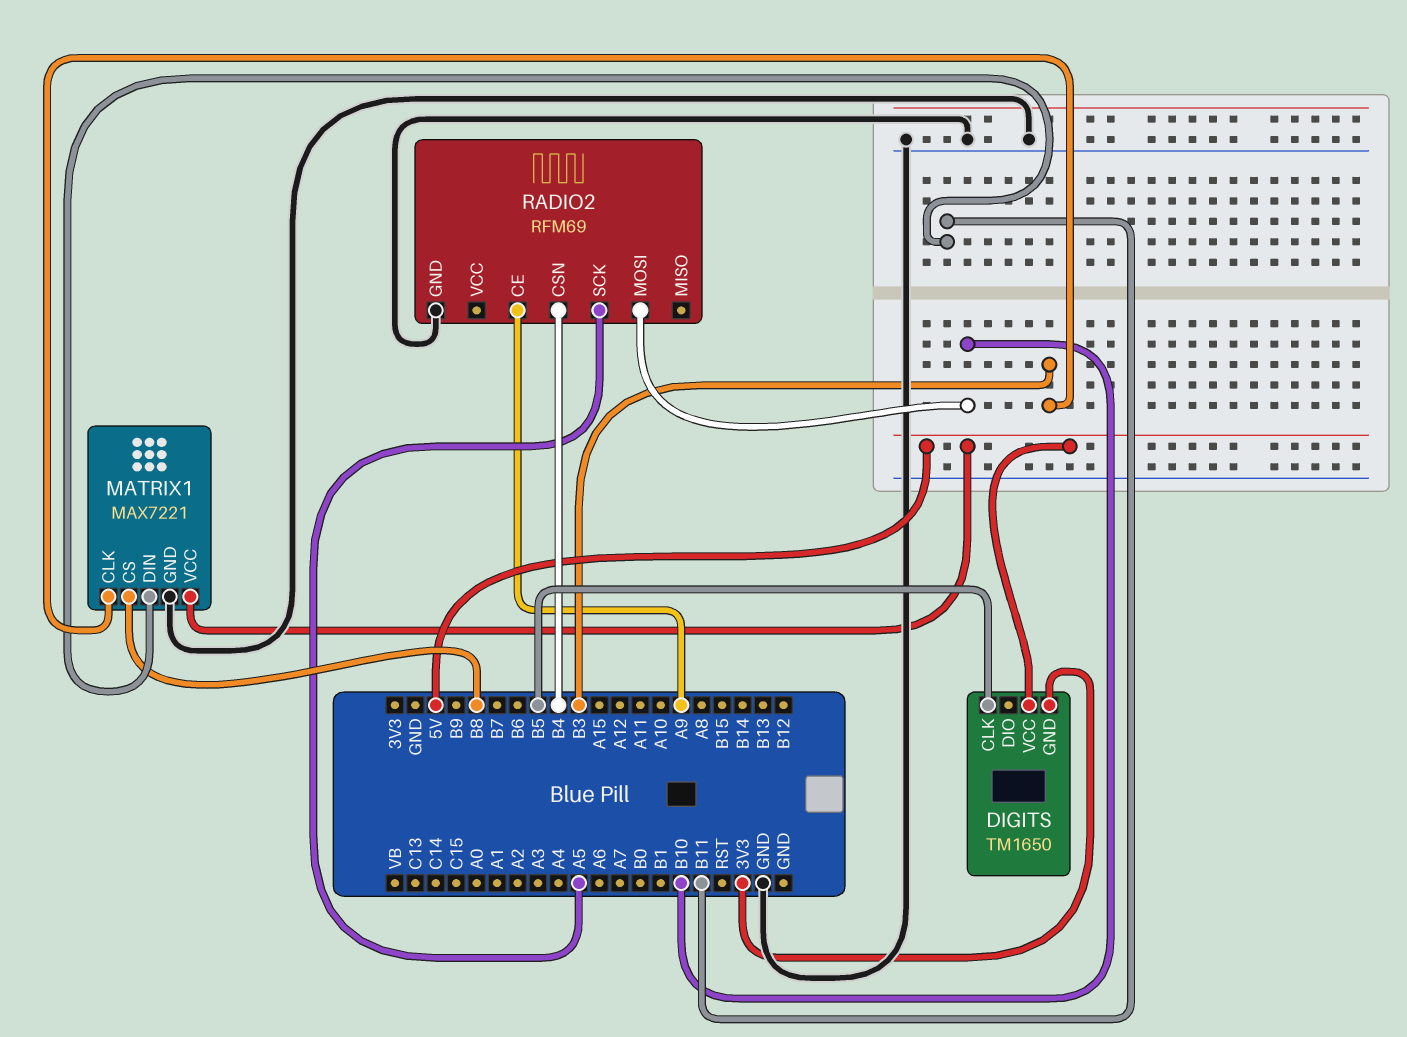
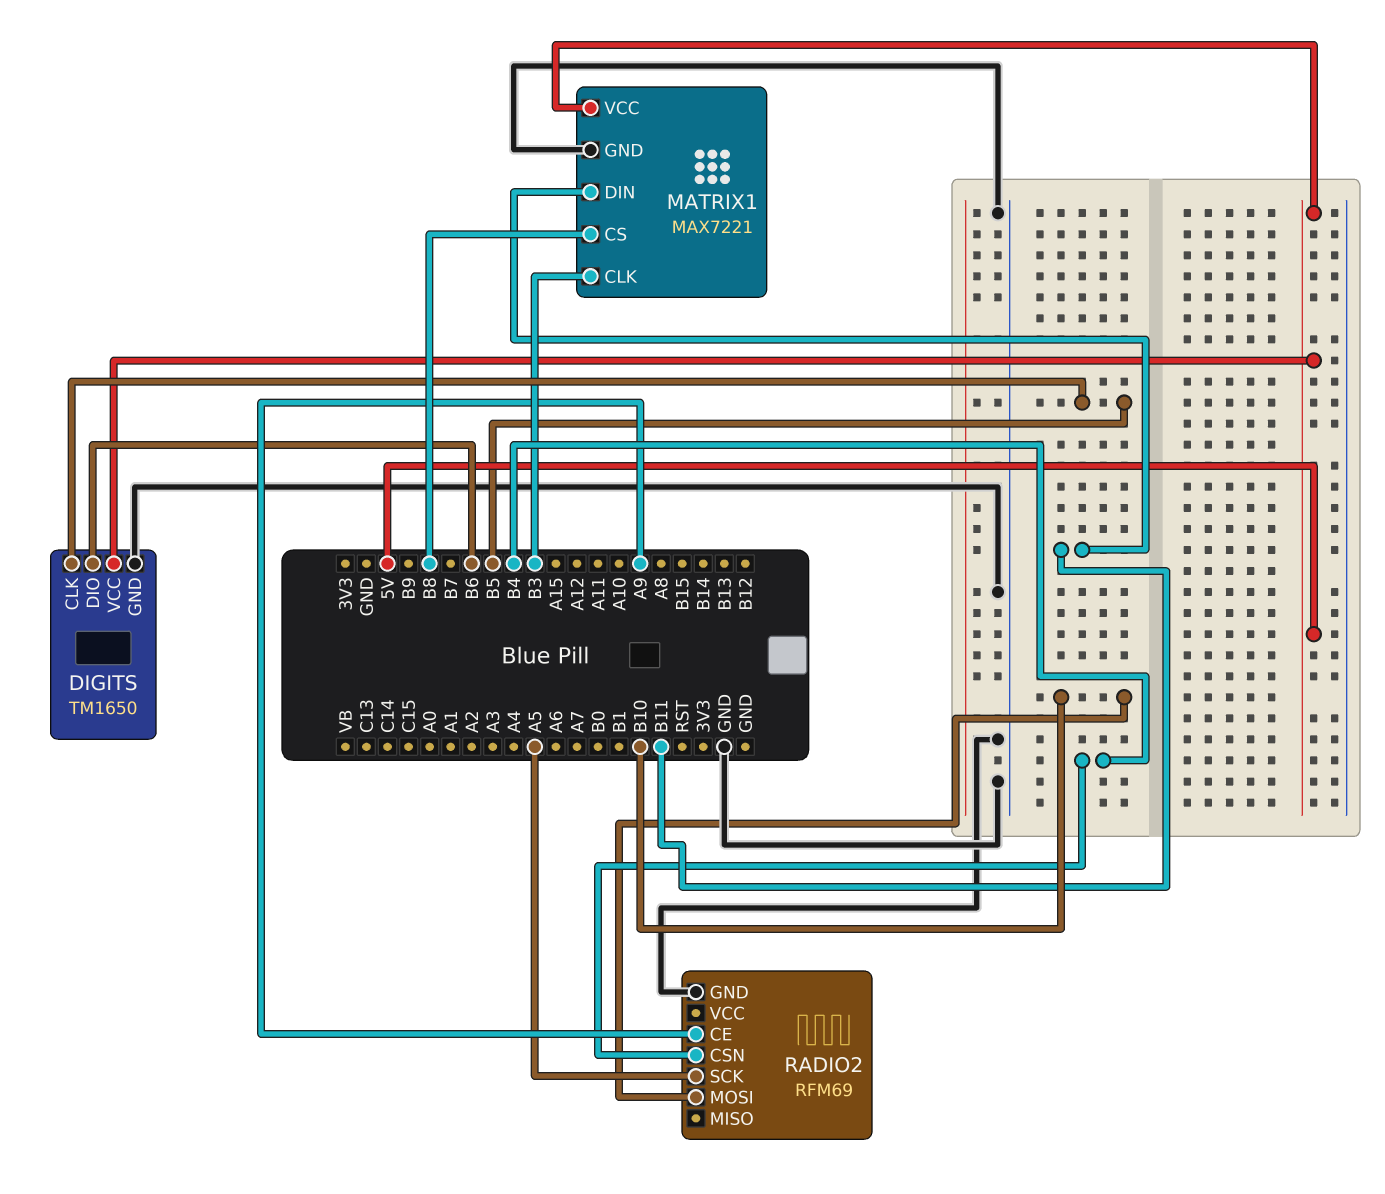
DIGITS pin DIO: none -> B6
DIGITS pin GND: 3V3 -> GND

